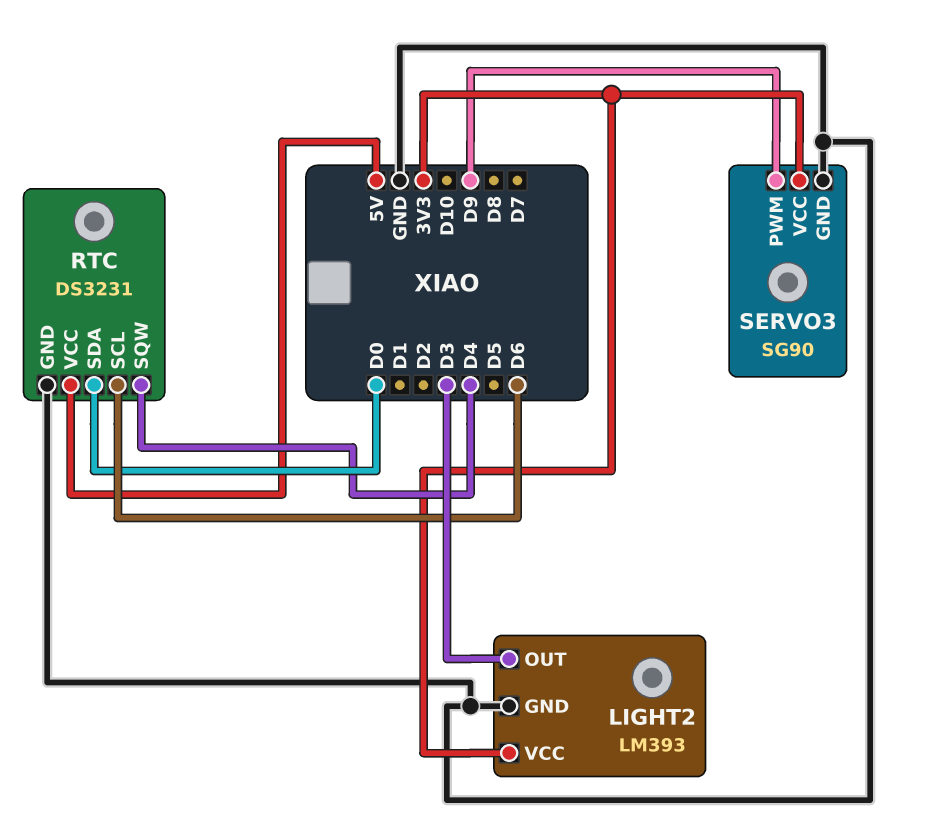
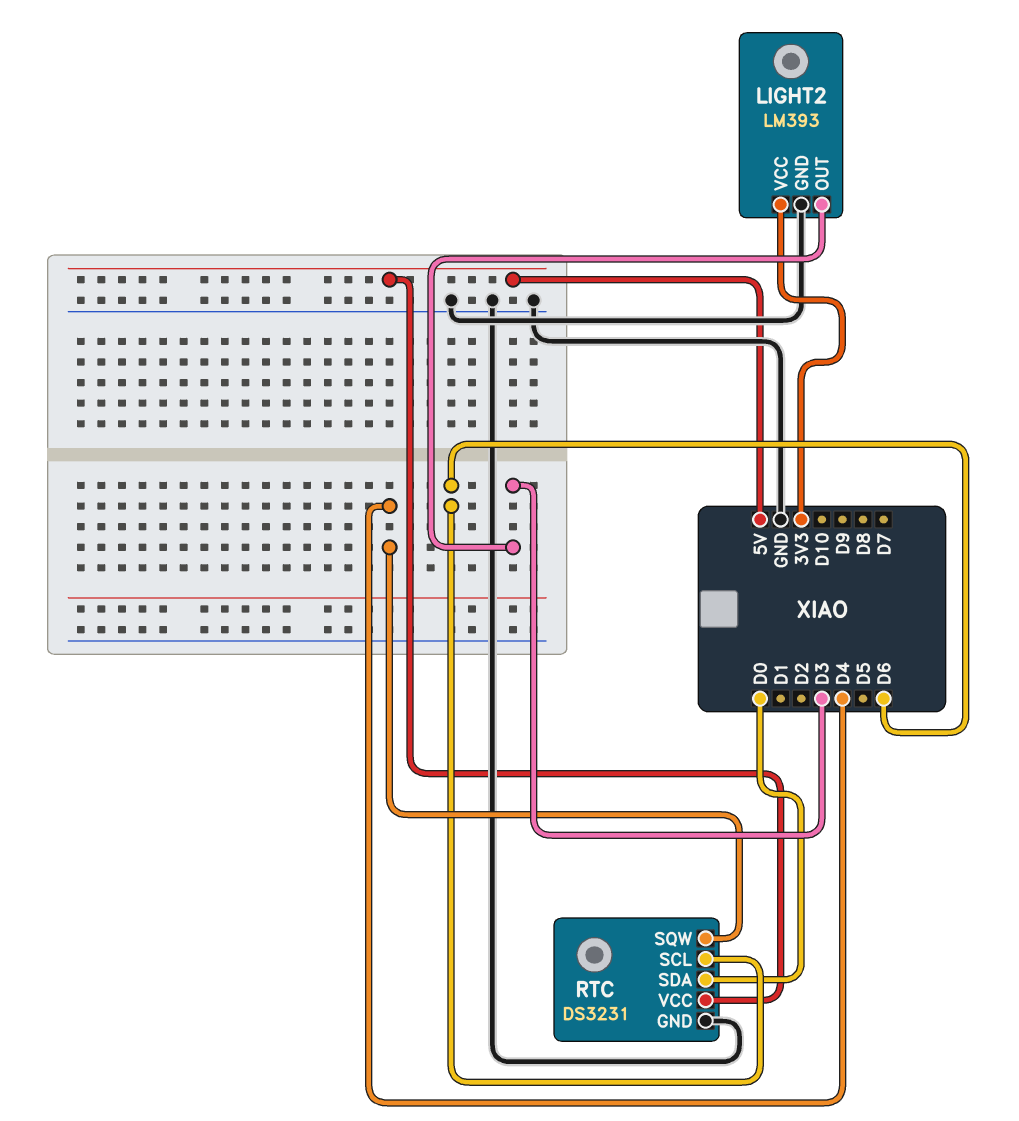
SERVO3: SG90 -> none
SERVO3 pin GND: GND -> none
SERVO3 pin PWM: D9 -> none
SERVO3 pin VCC: 3V3 -> none

